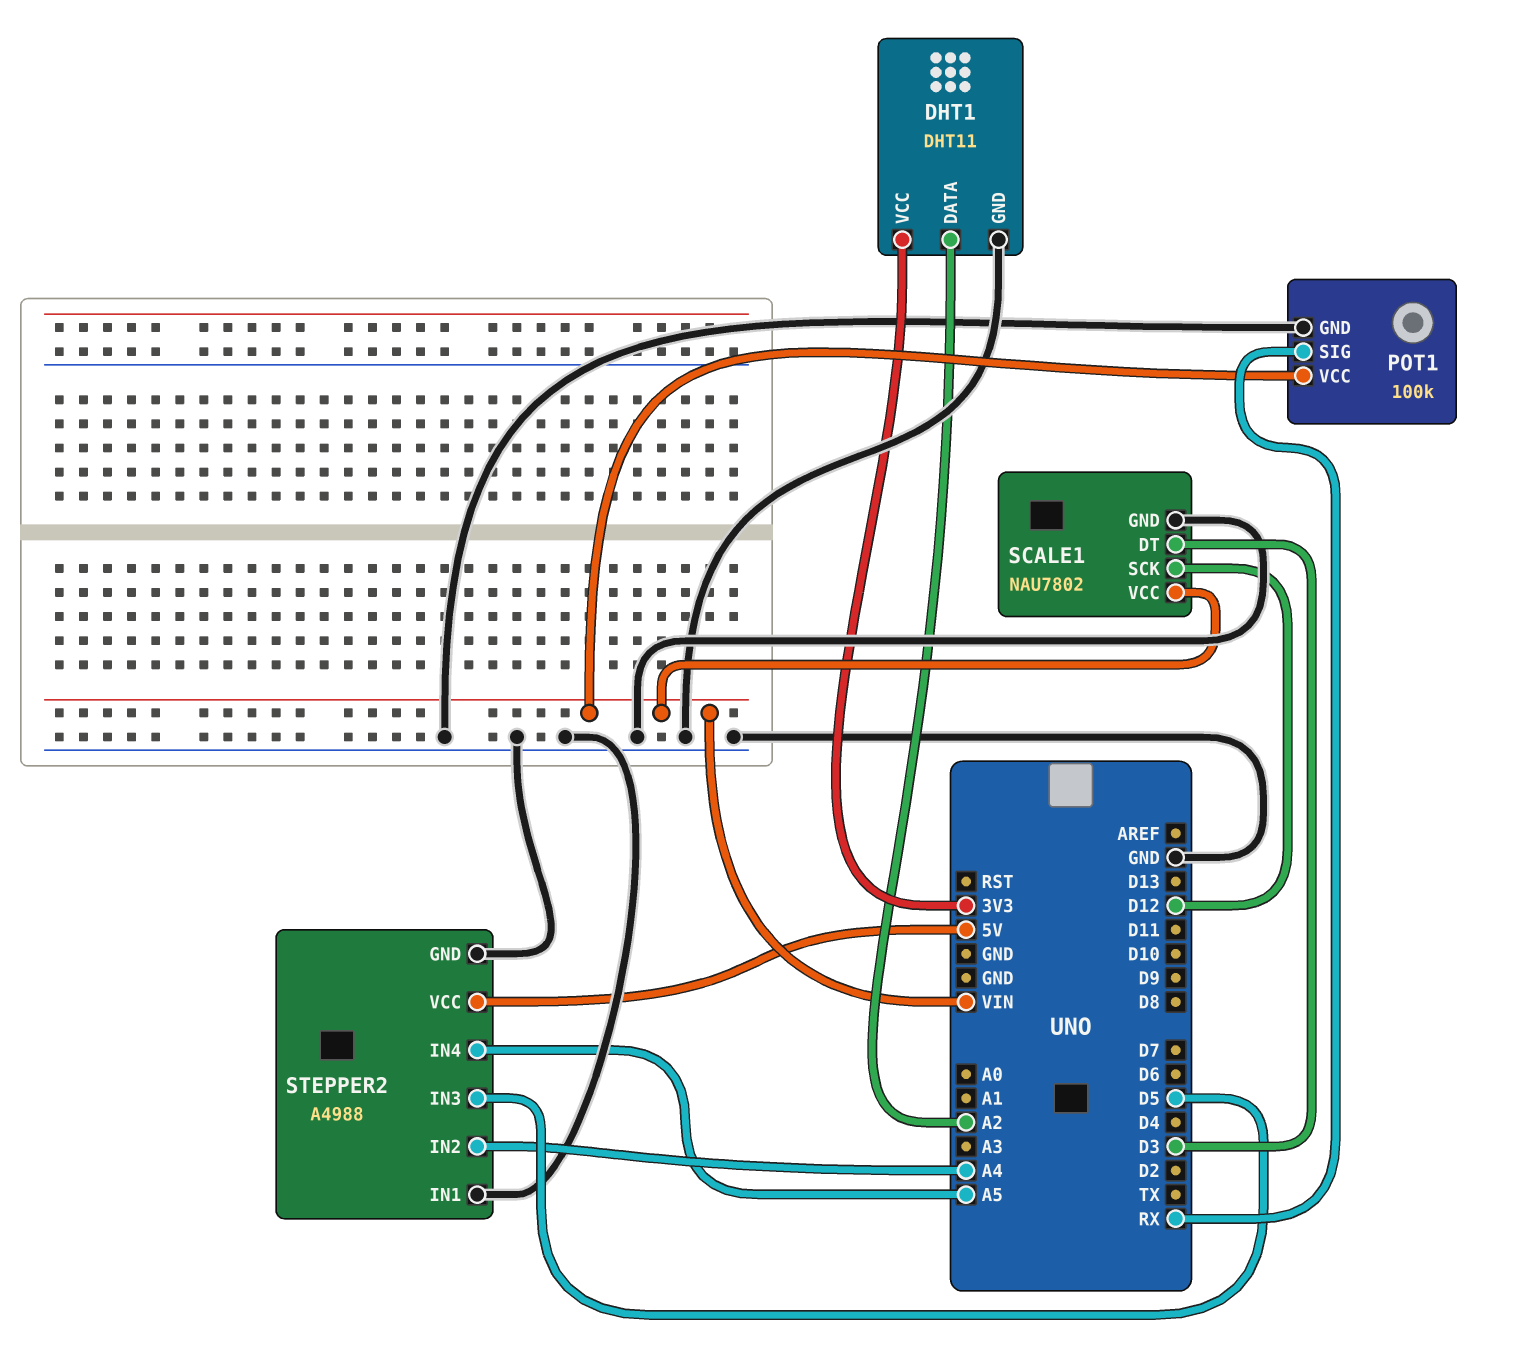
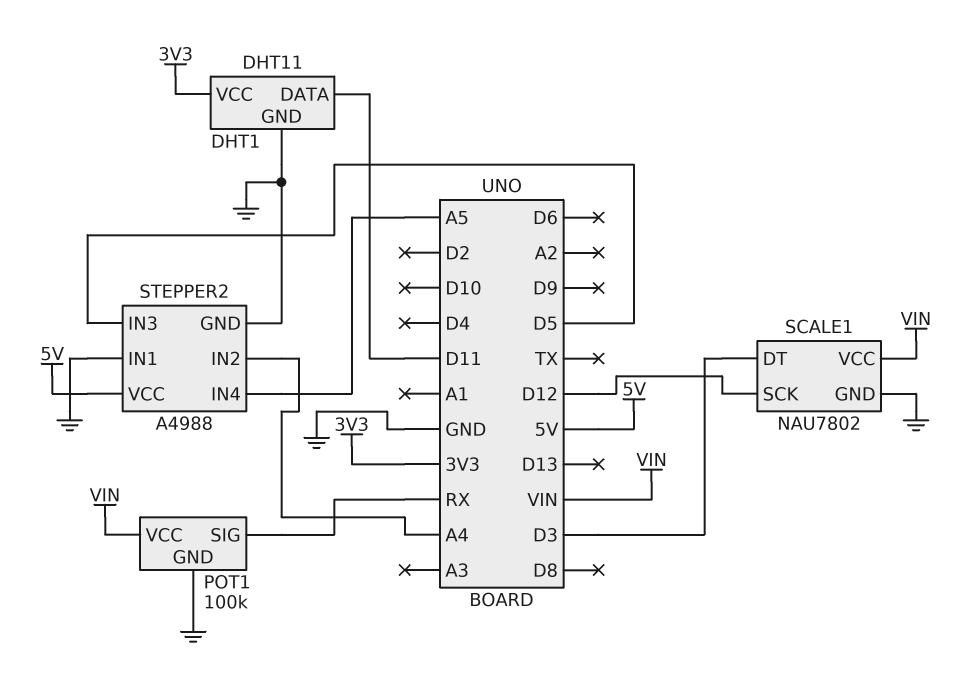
DHT1 pin DATA: A2 -> D11

